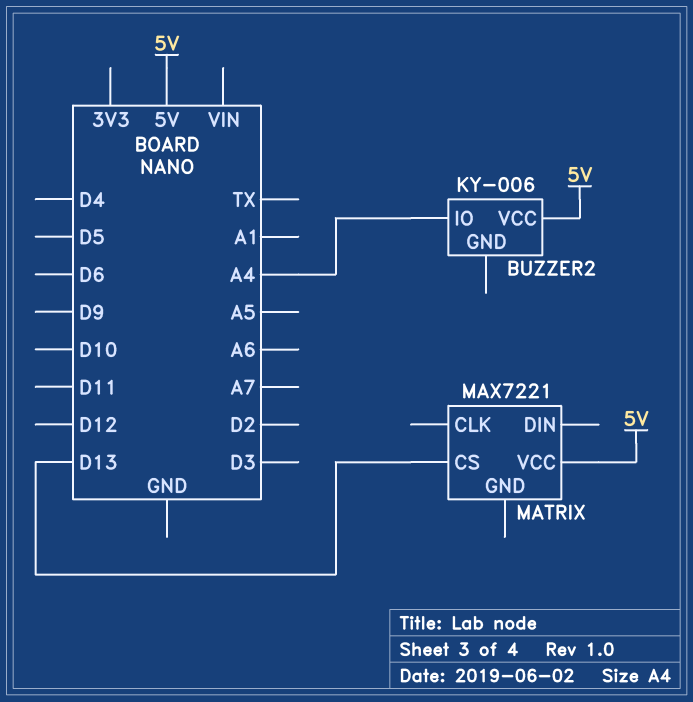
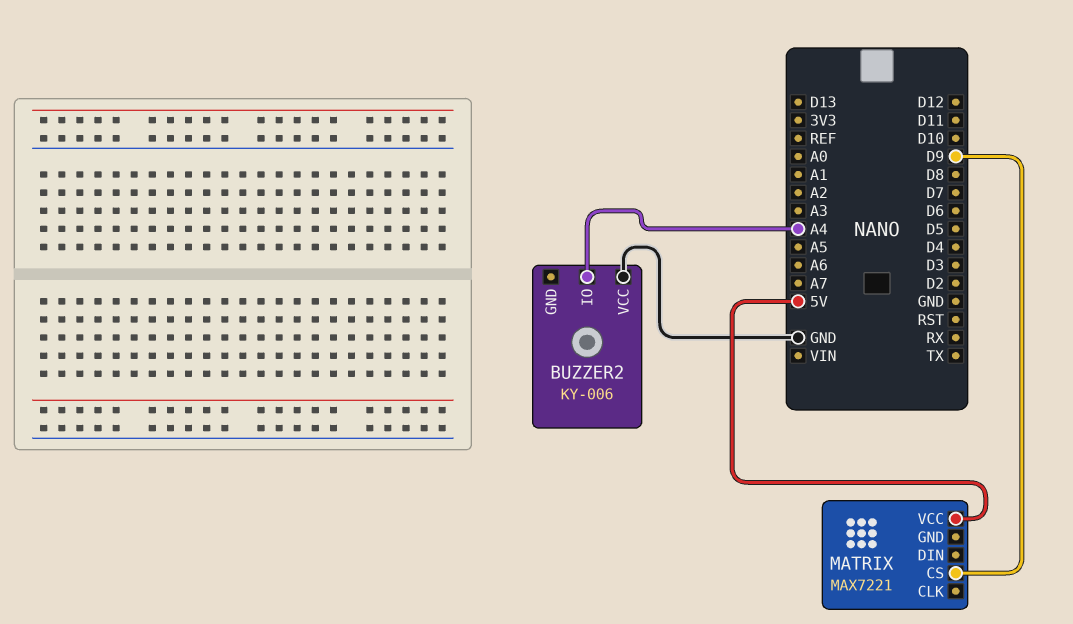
BUZZER2 pin VCC: 5V -> GND
MATRIX pin CS: D13 -> D9

